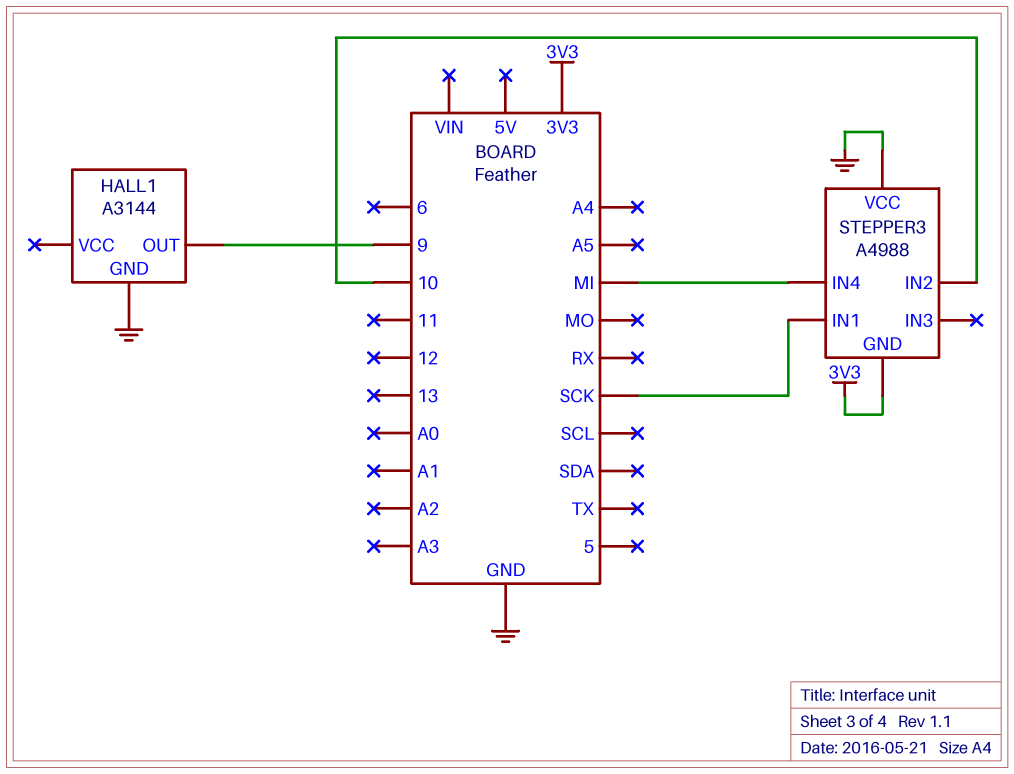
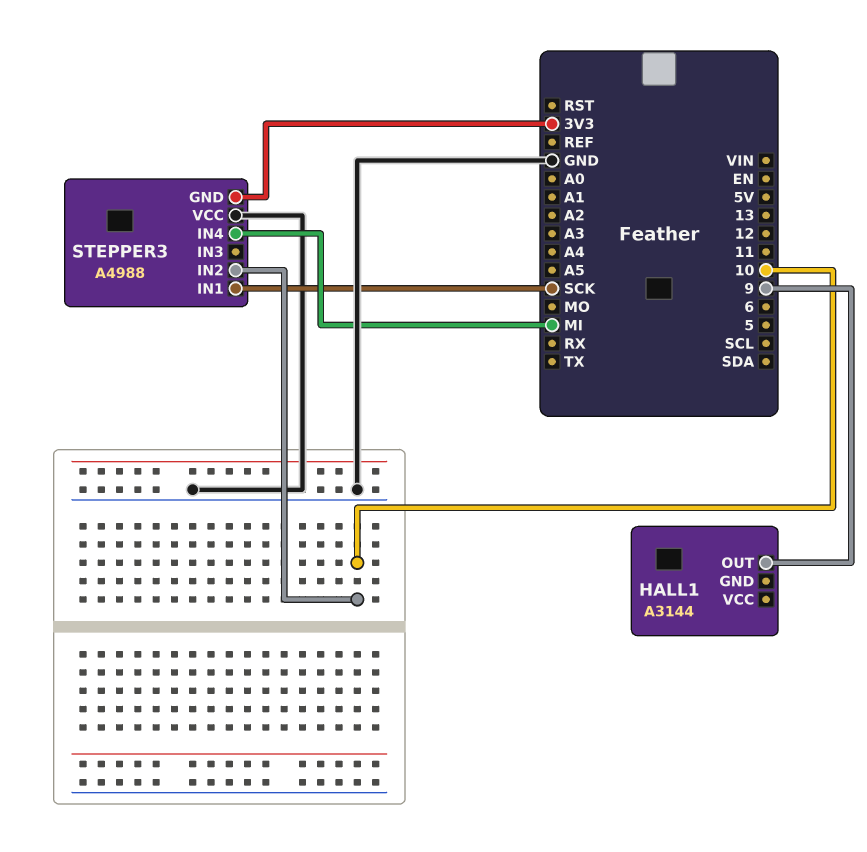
HALL1 pin GND: GND -> none

